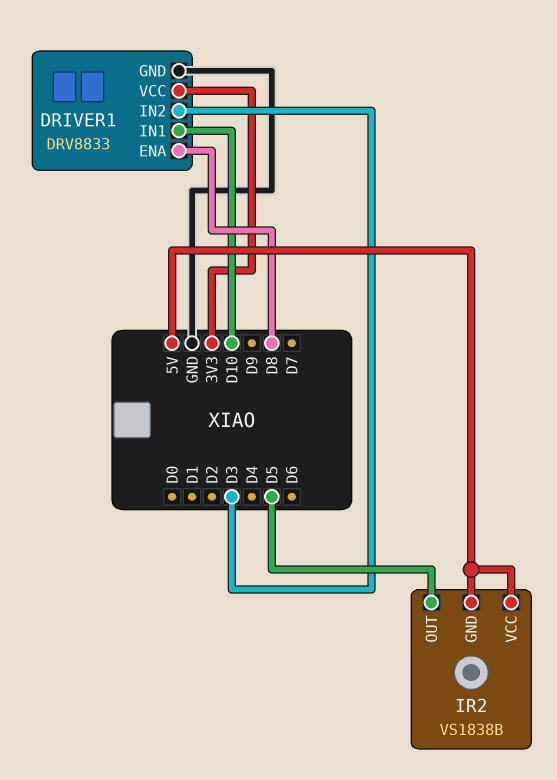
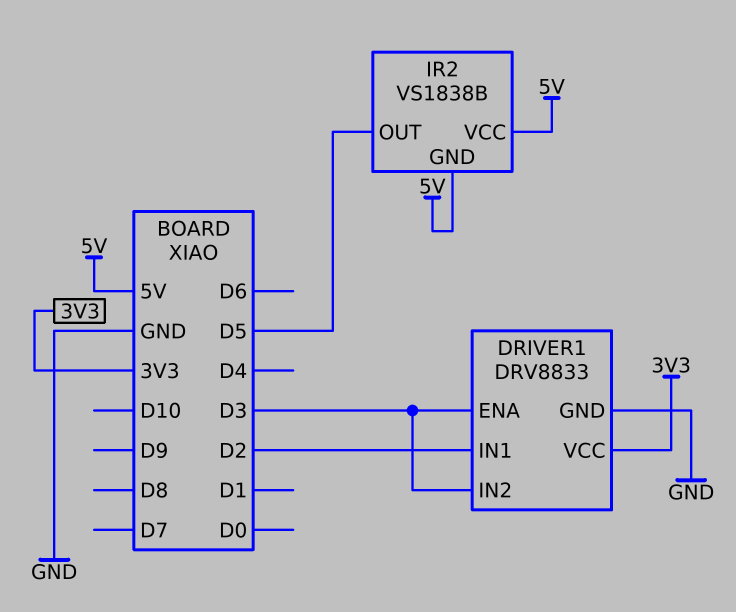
DRIVER1 pin ENA: D8 -> D3
DRIVER1 pin IN1: D10 -> D2

